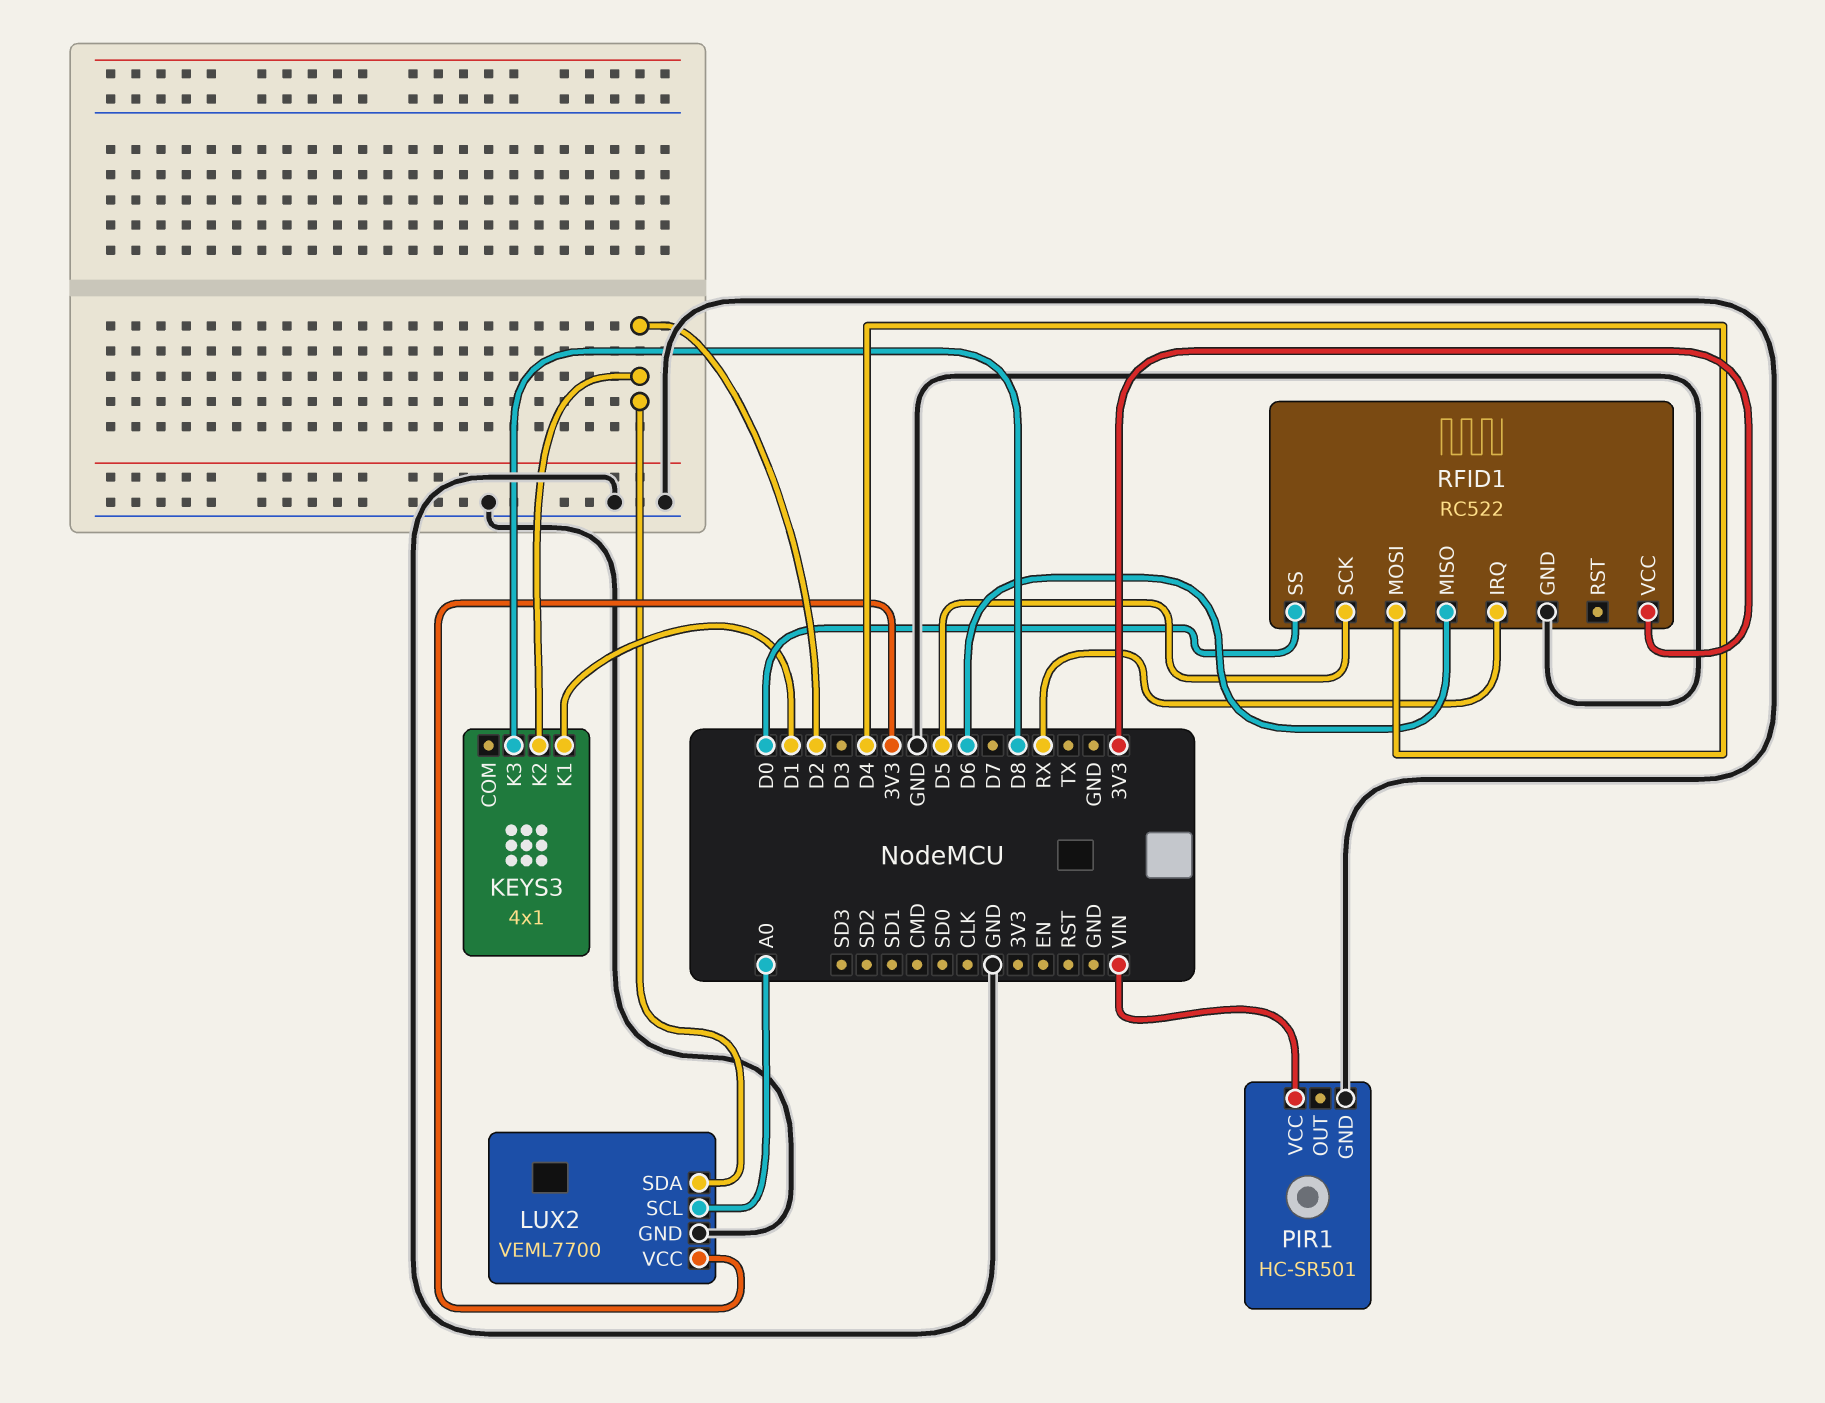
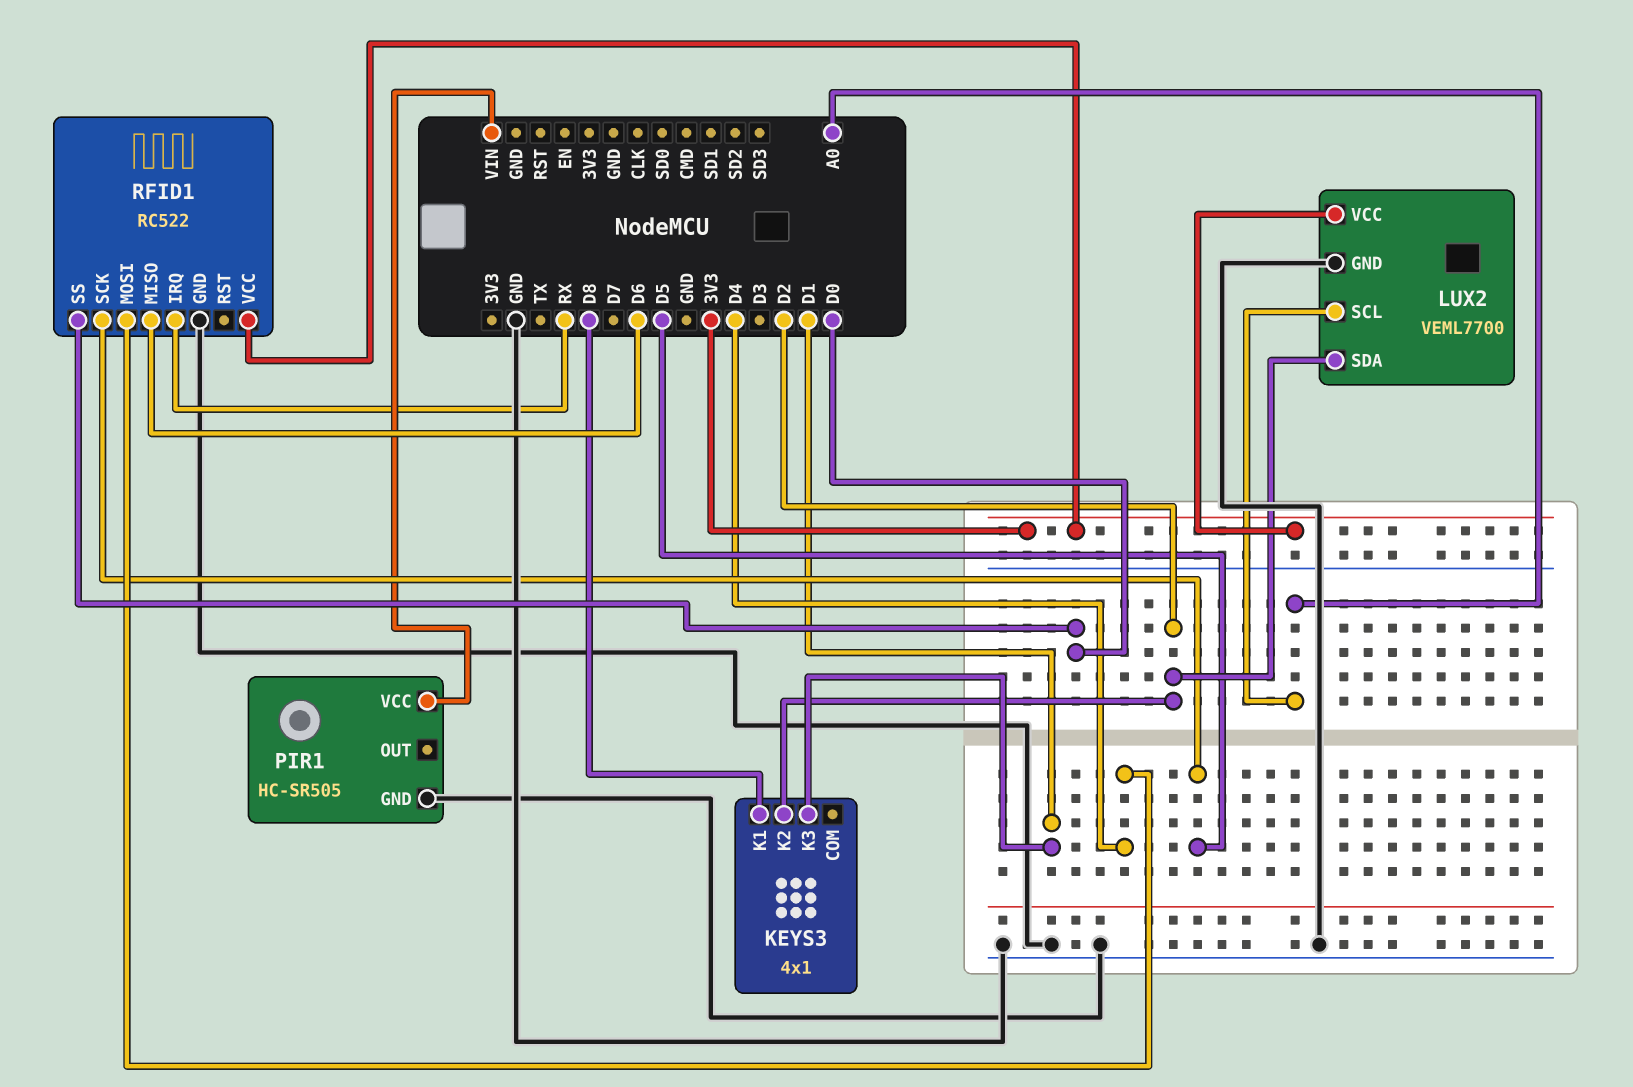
KEYS3 pin K1: D1 -> D8
KEYS3 pin K3: D8 -> D1
PIR1: HC-SR501 -> HC-SR505

